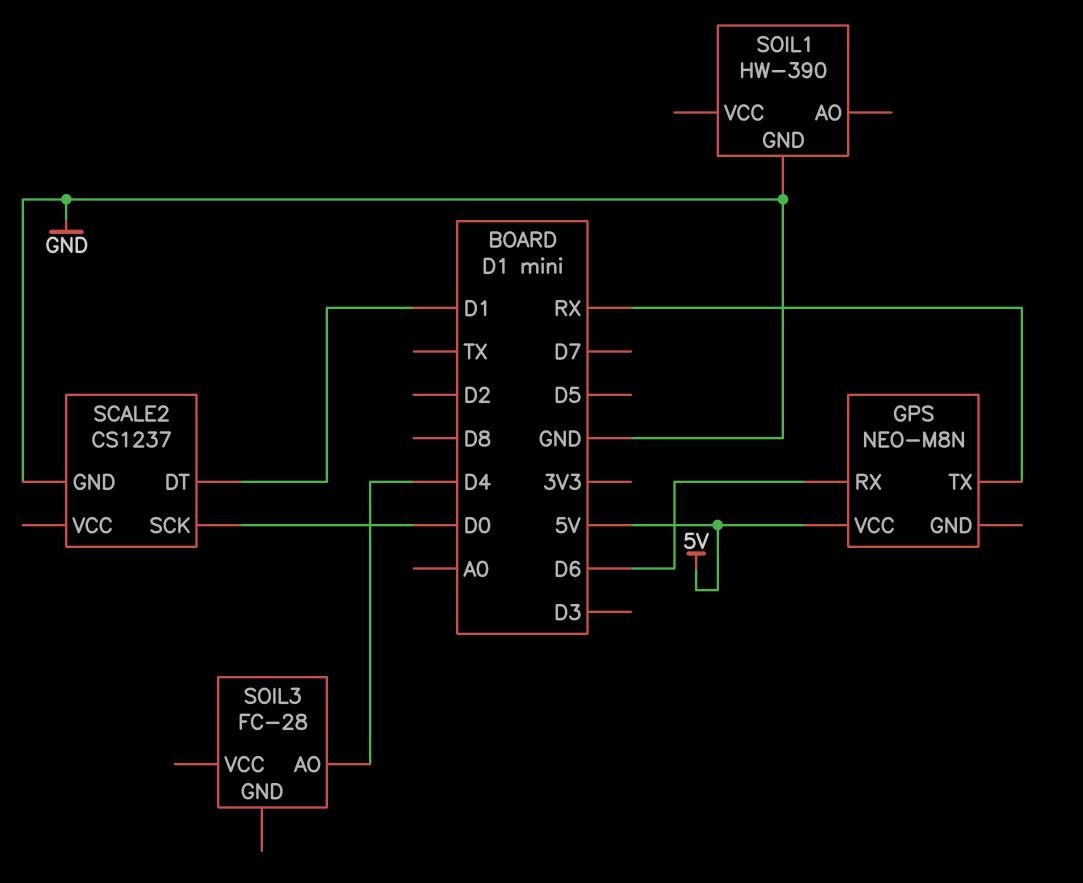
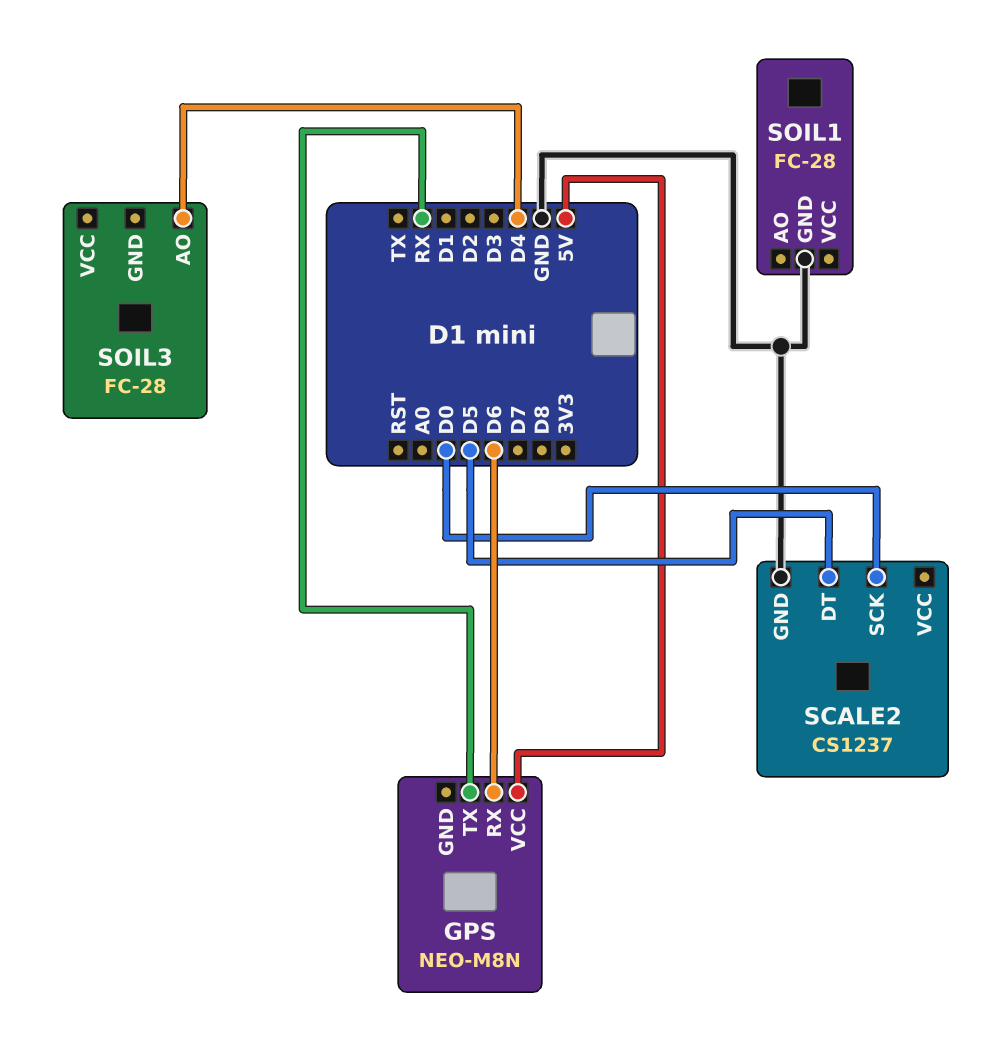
SCALE2 pin DT: D1 -> D5
SOIL1: HW-390 -> FC-28

